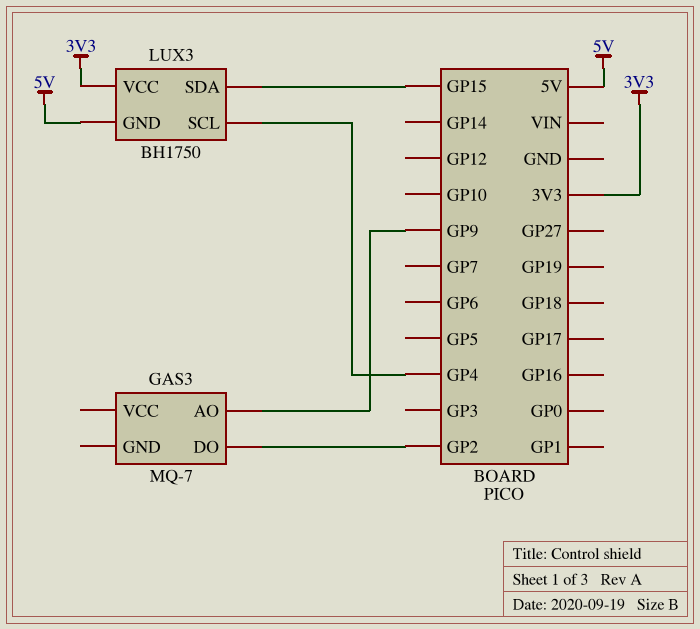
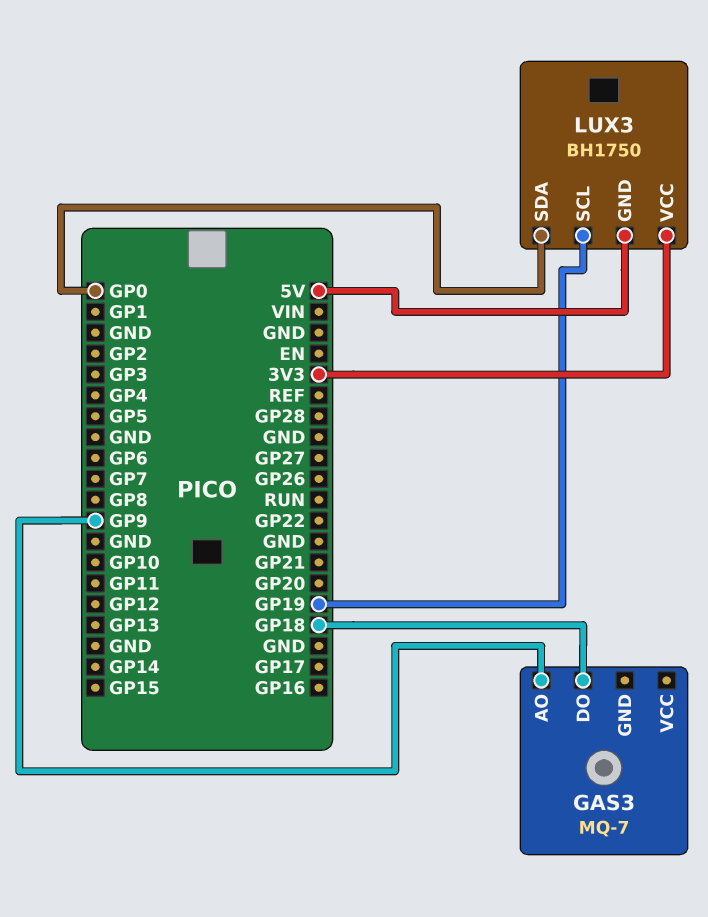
GAS3 pin DO: GP2 -> GP18
LUX3 pin SCL: GP4 -> GP19
LUX3 pin SDA: GP15 -> GP0

